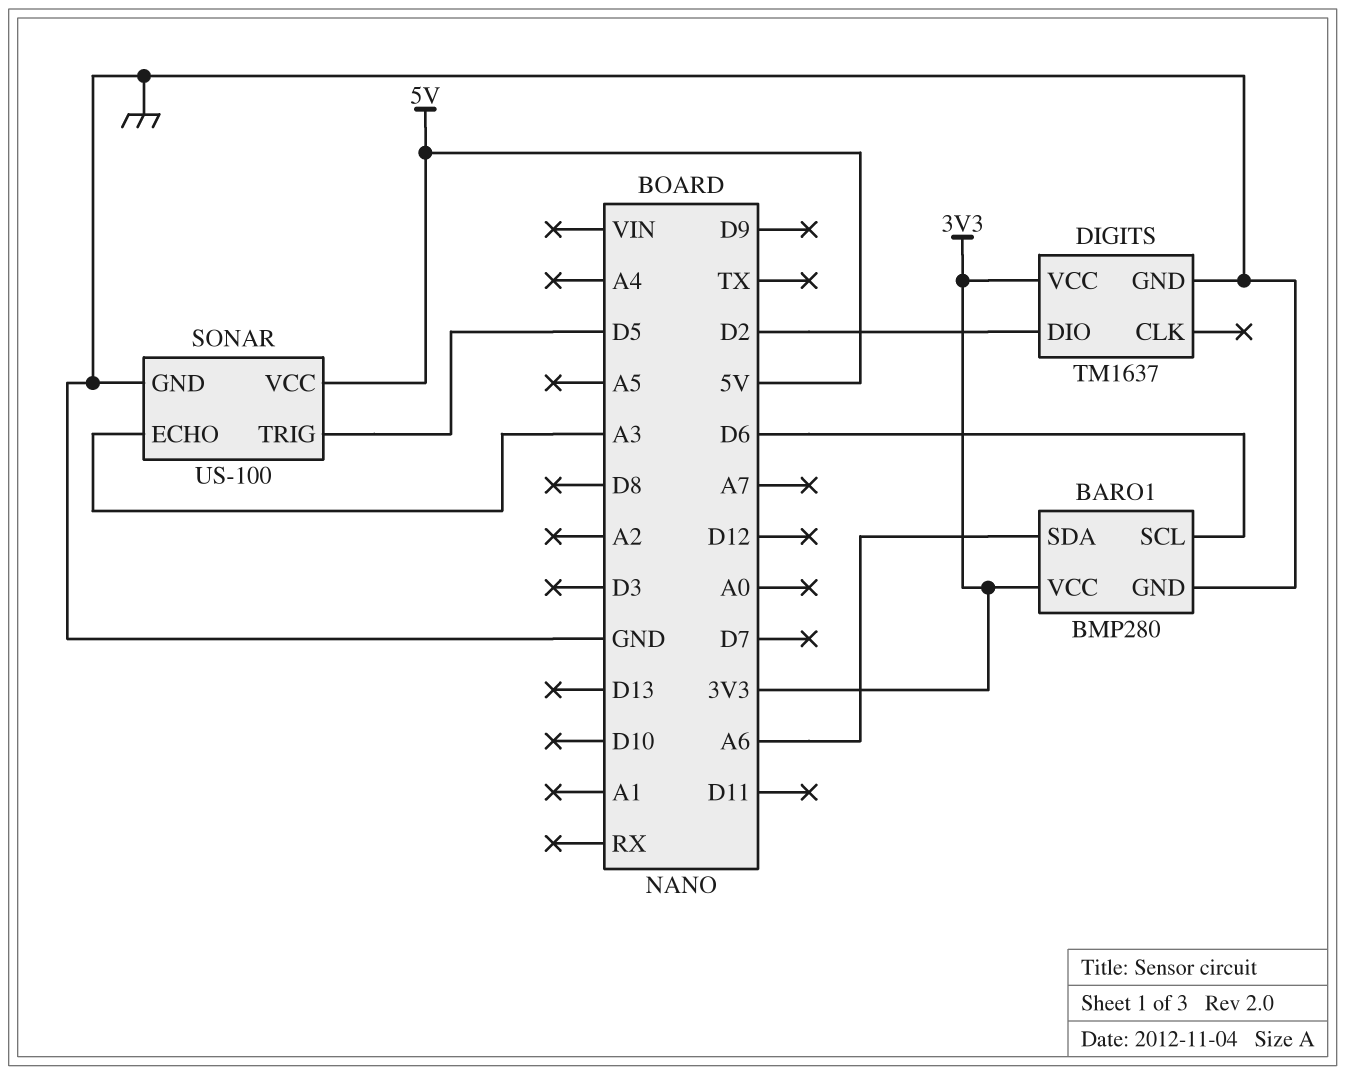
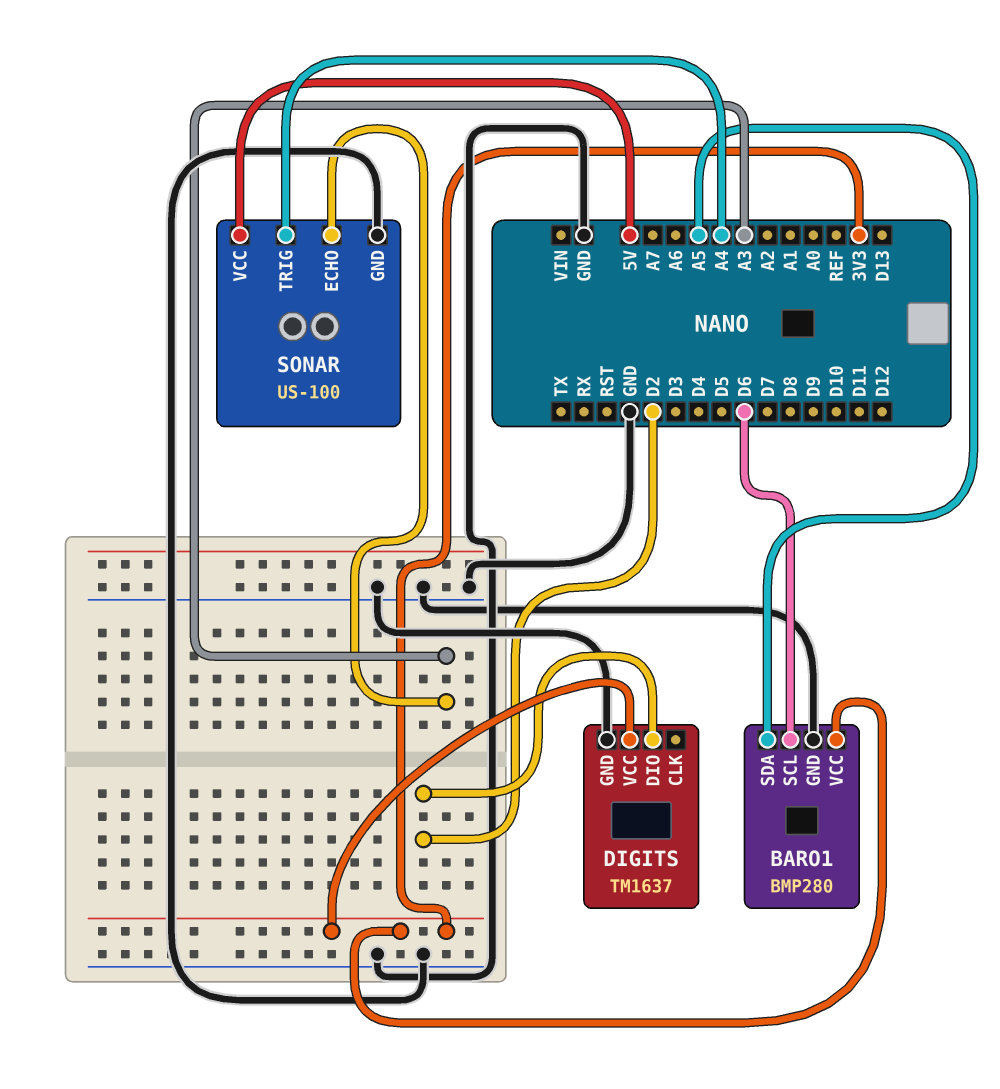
BARO1 pin SDA: A6 -> A5
SONAR pin TRIG: D5 -> A4

